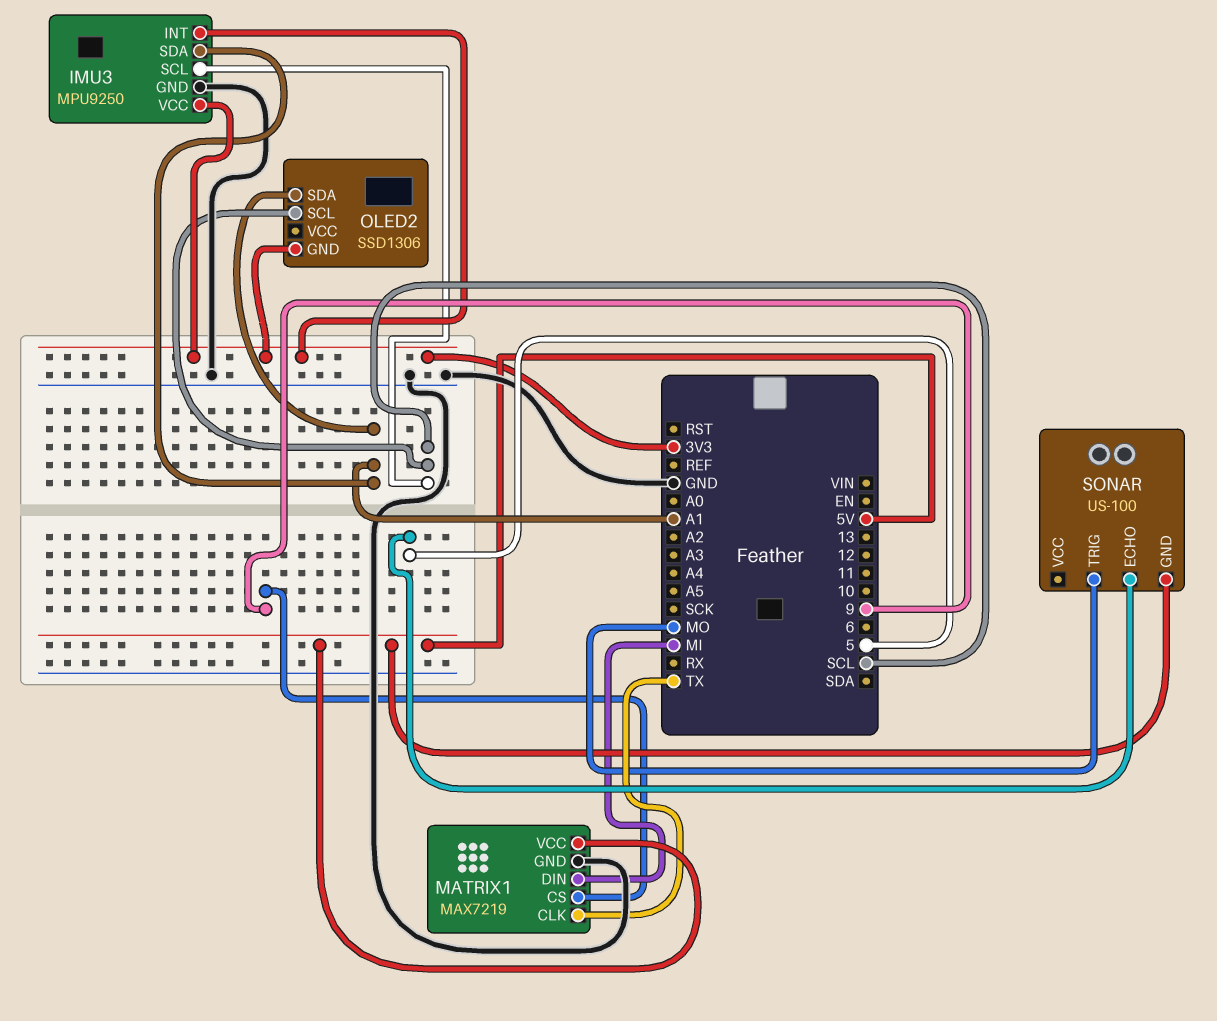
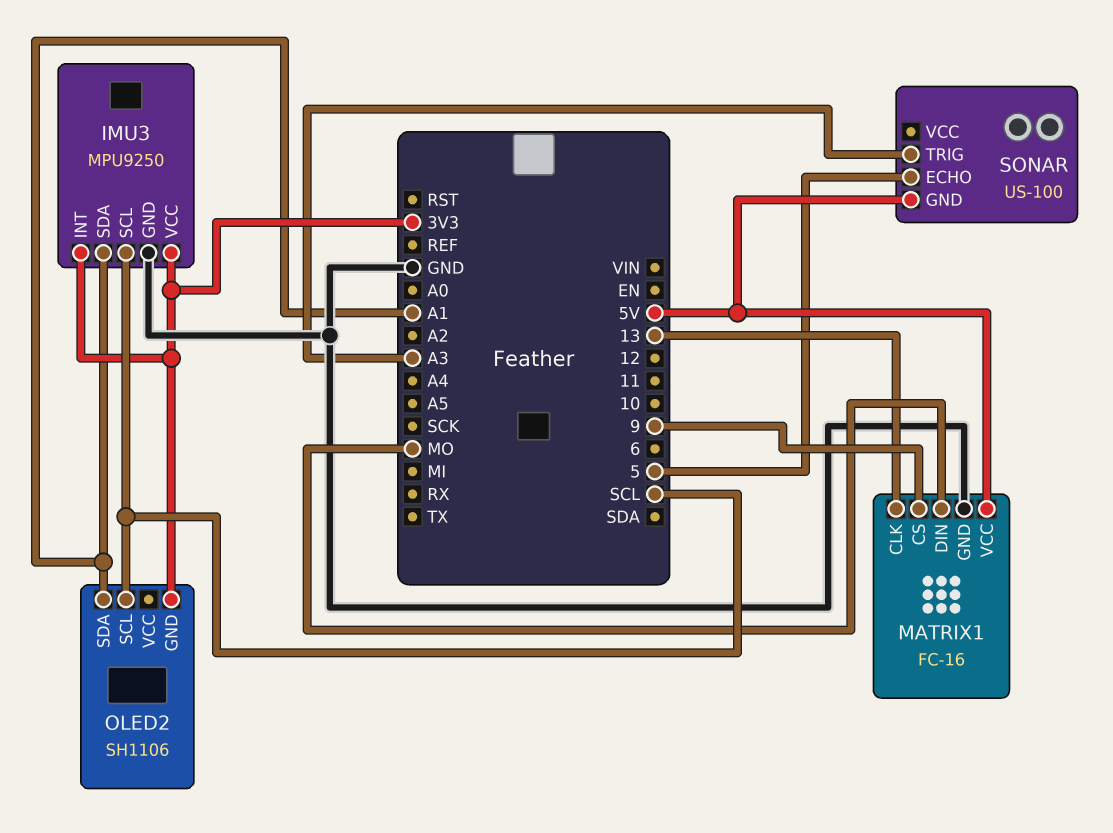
MATRIX1: MAX7219 -> FC-16
MATRIX1 pin CLK: TX -> 13
MATRIX1 pin DIN: MI -> MO
OLED2: SSD1306 -> SH1106
SONAR pin TRIG: MO -> A3

